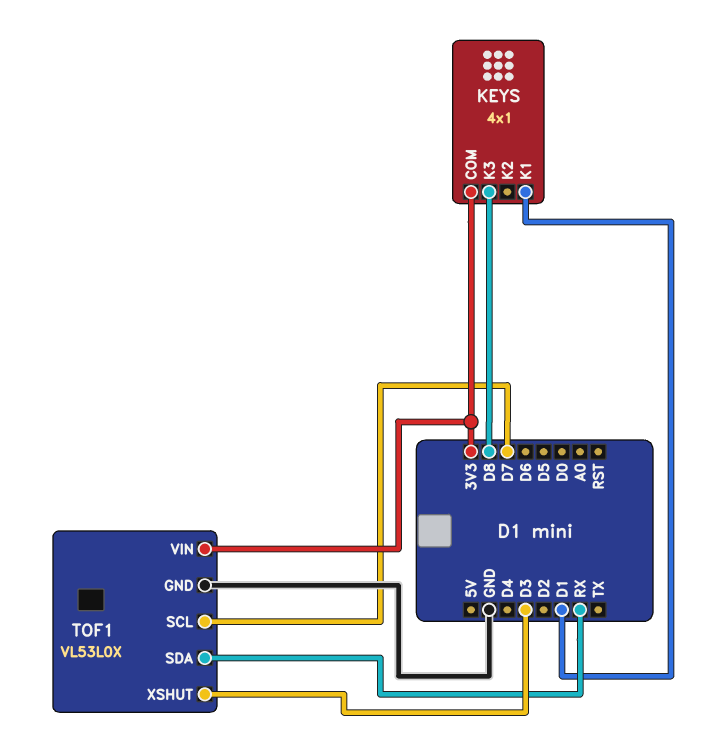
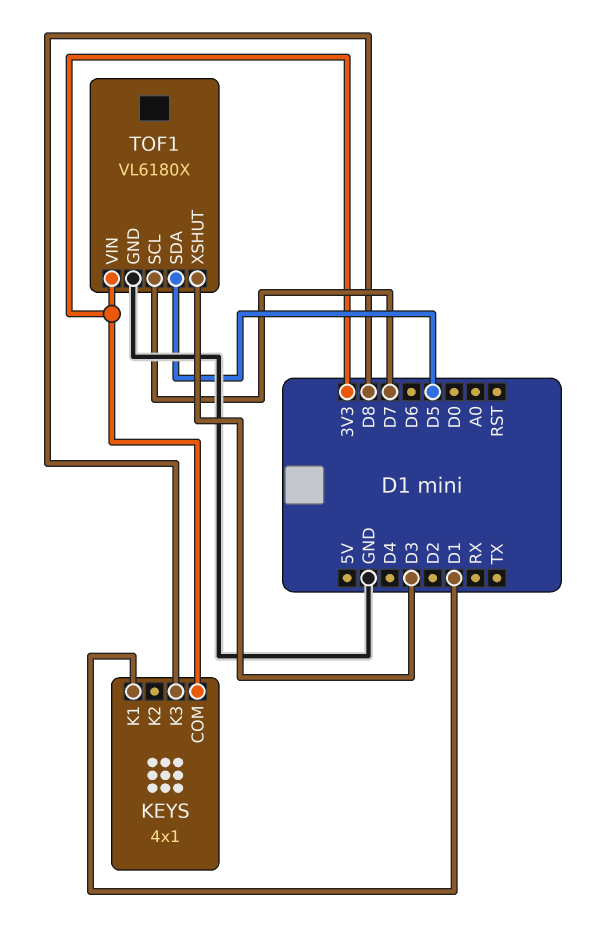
TOF1: VL53L0X -> VL6180X
TOF1 pin SDA: RX -> D5

